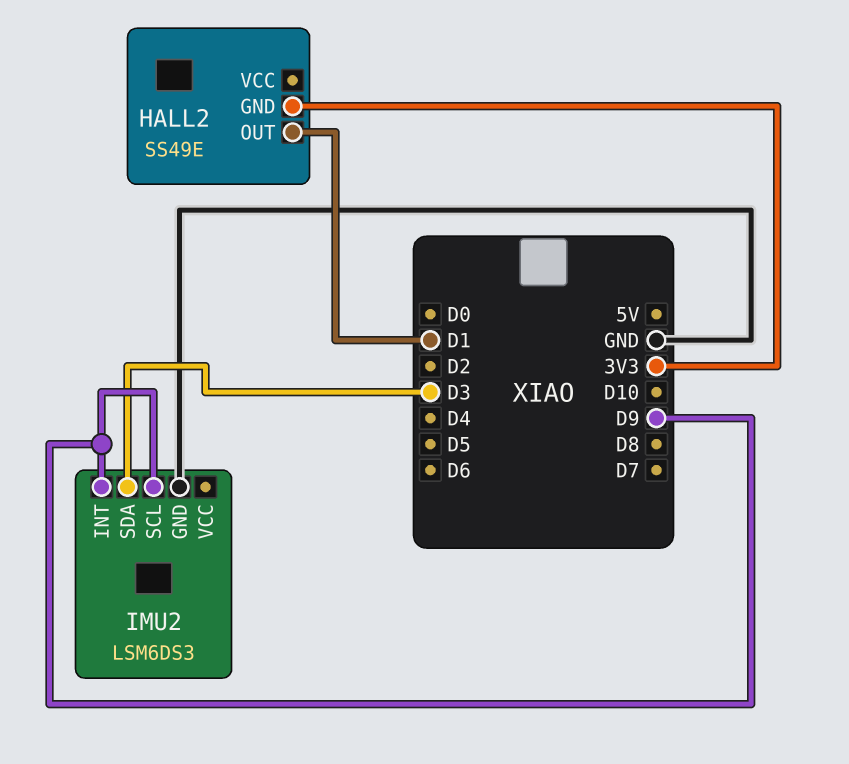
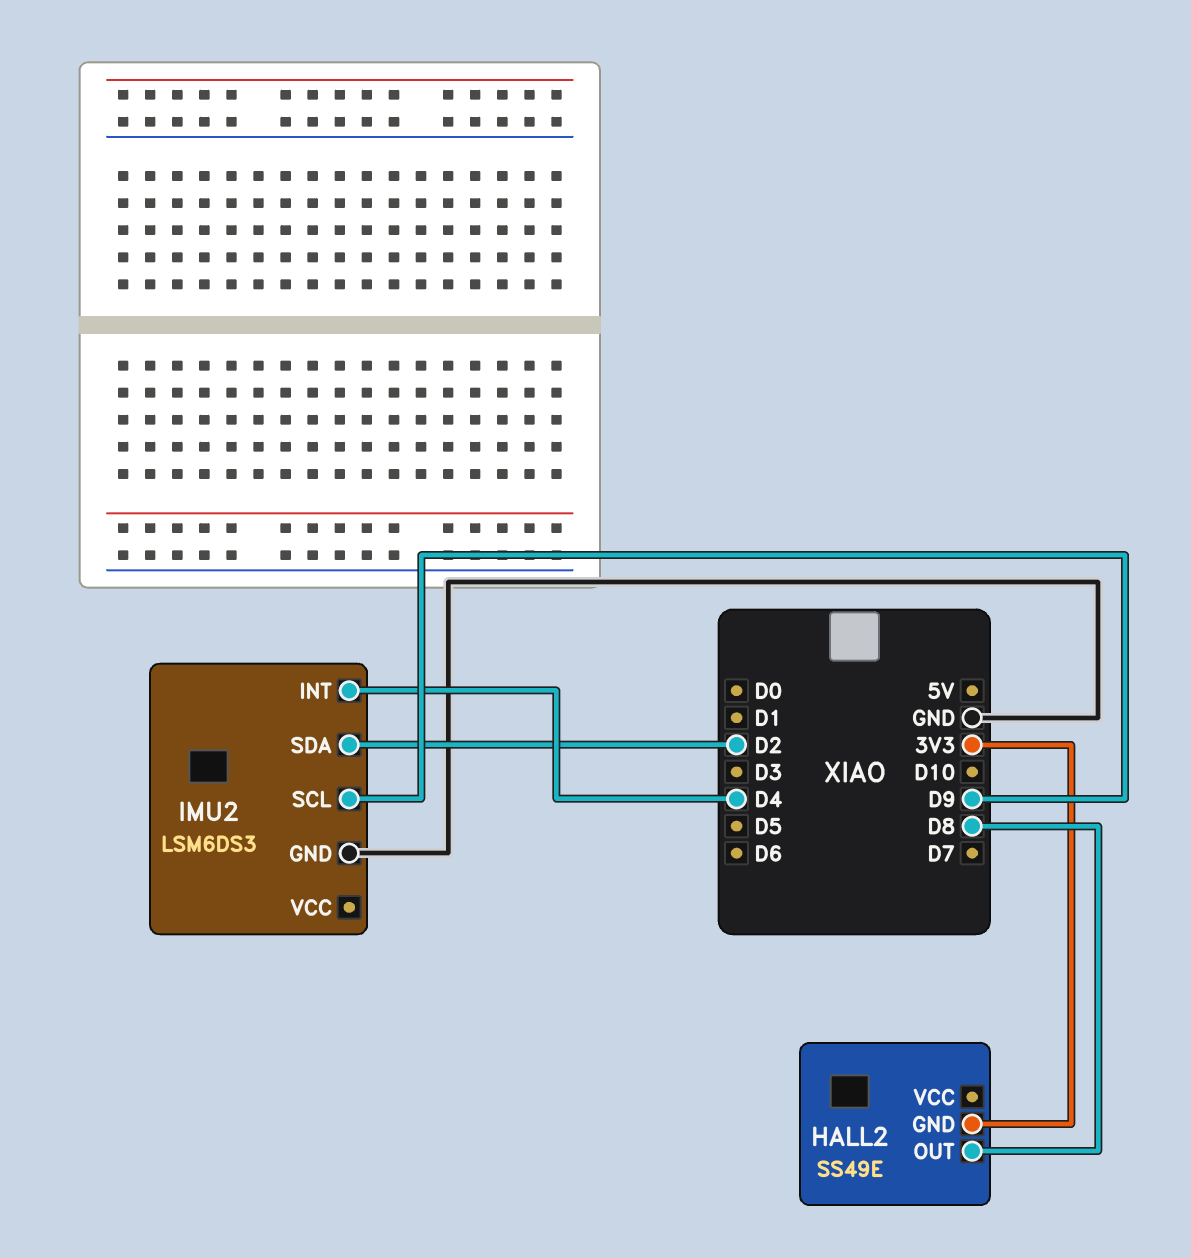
HALL2 pin OUT: D1 -> D8
IMU2 pin INT: D9 -> D4
IMU2 pin SDA: D3 -> D2

